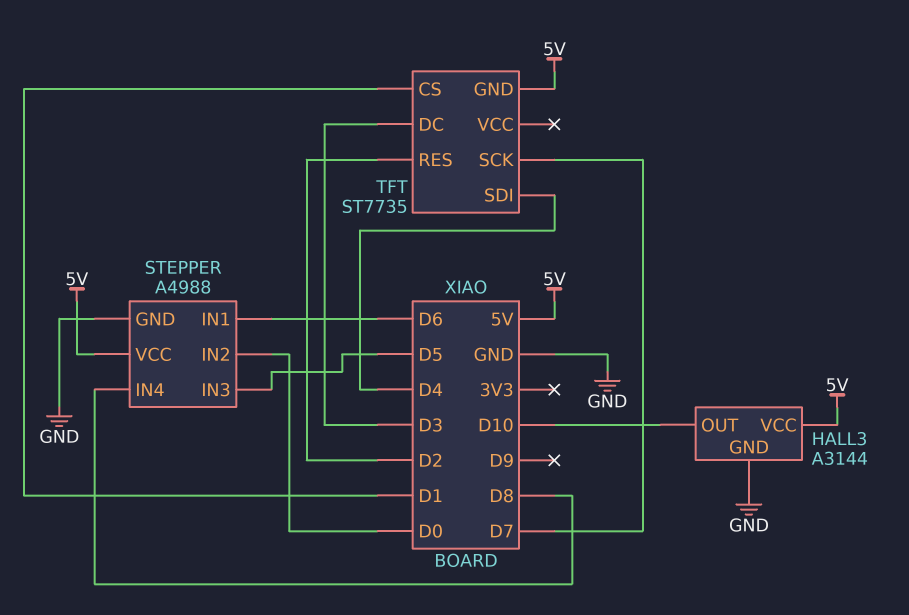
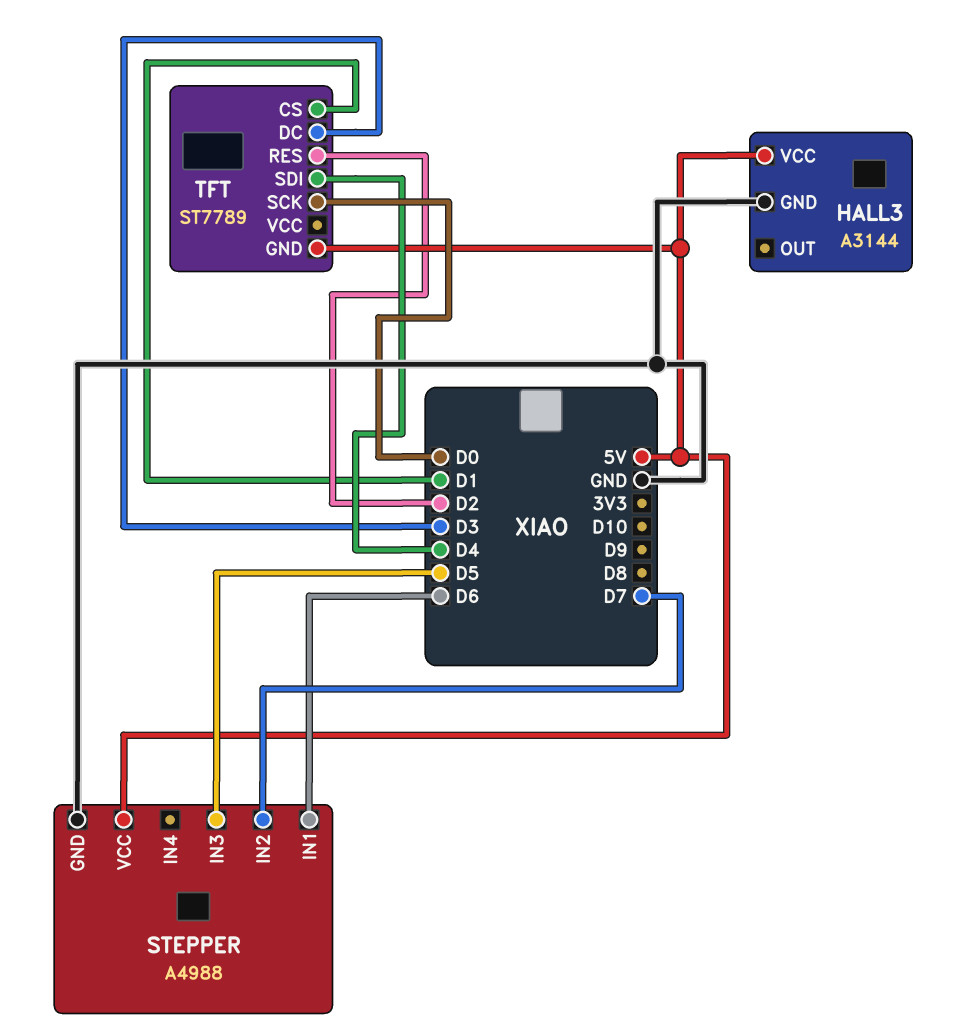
HALL3 pin OUT: D10 -> none
STEPPER pin IN2: D0 -> D7
STEPPER pin IN4: D8 -> none
TFT: ST7735 -> ST7789
TFT pin SCK: D7 -> D0

